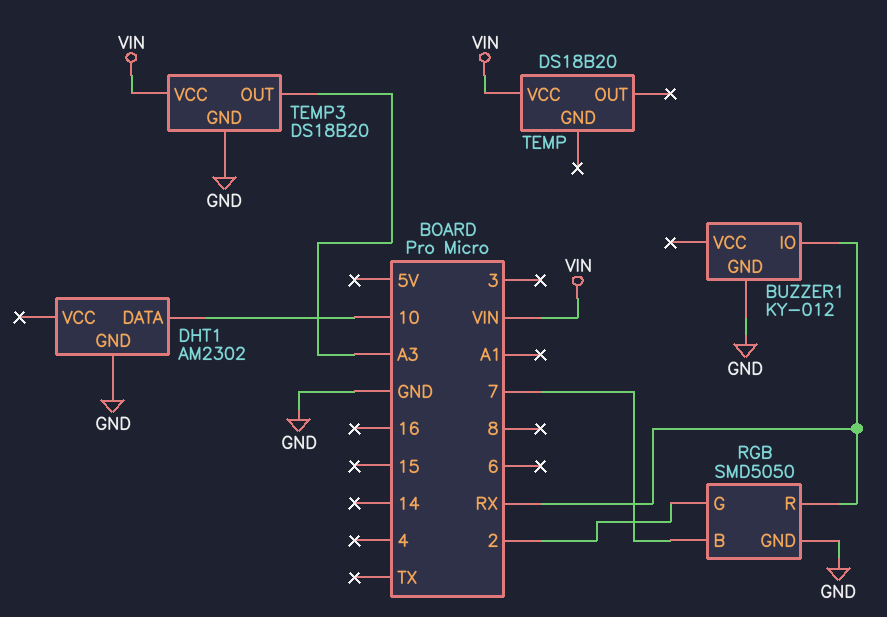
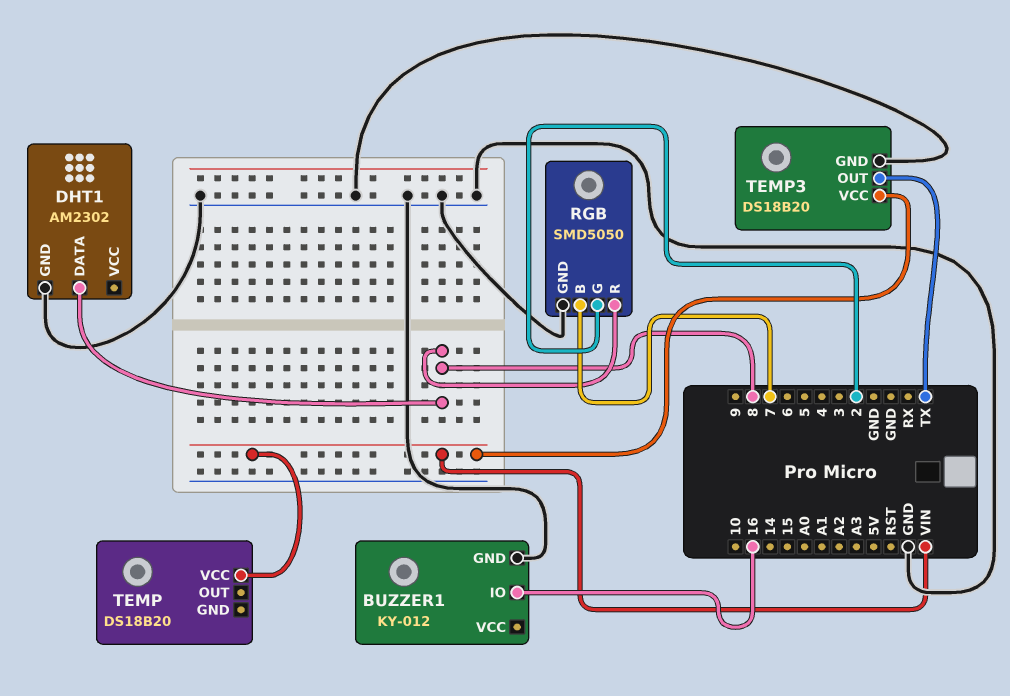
BUZZER1 pin IO: RX -> 16
DHT1 pin DATA: 10 -> 8
RGB pin R: RX -> 8
TEMP3 pin OUT: A3 -> TX

